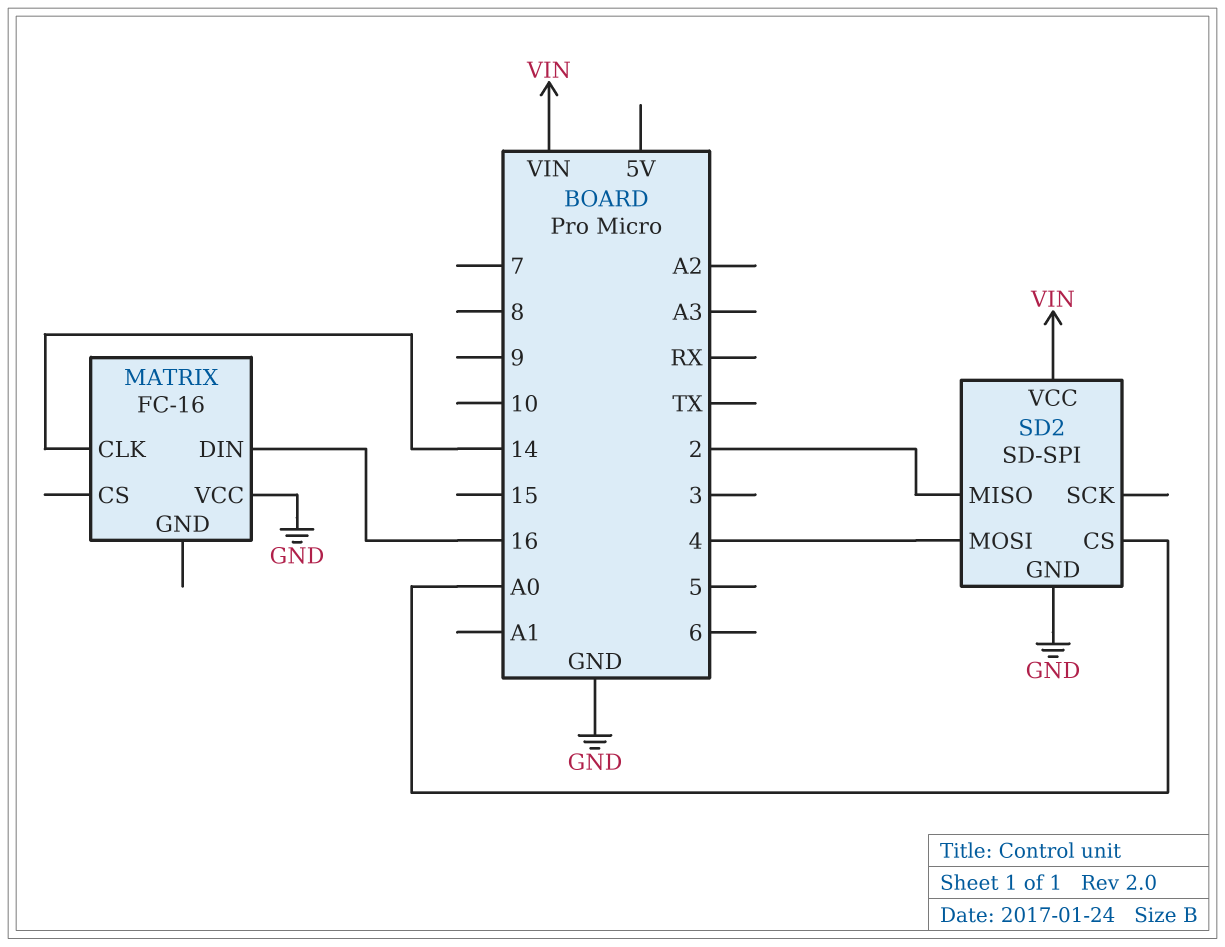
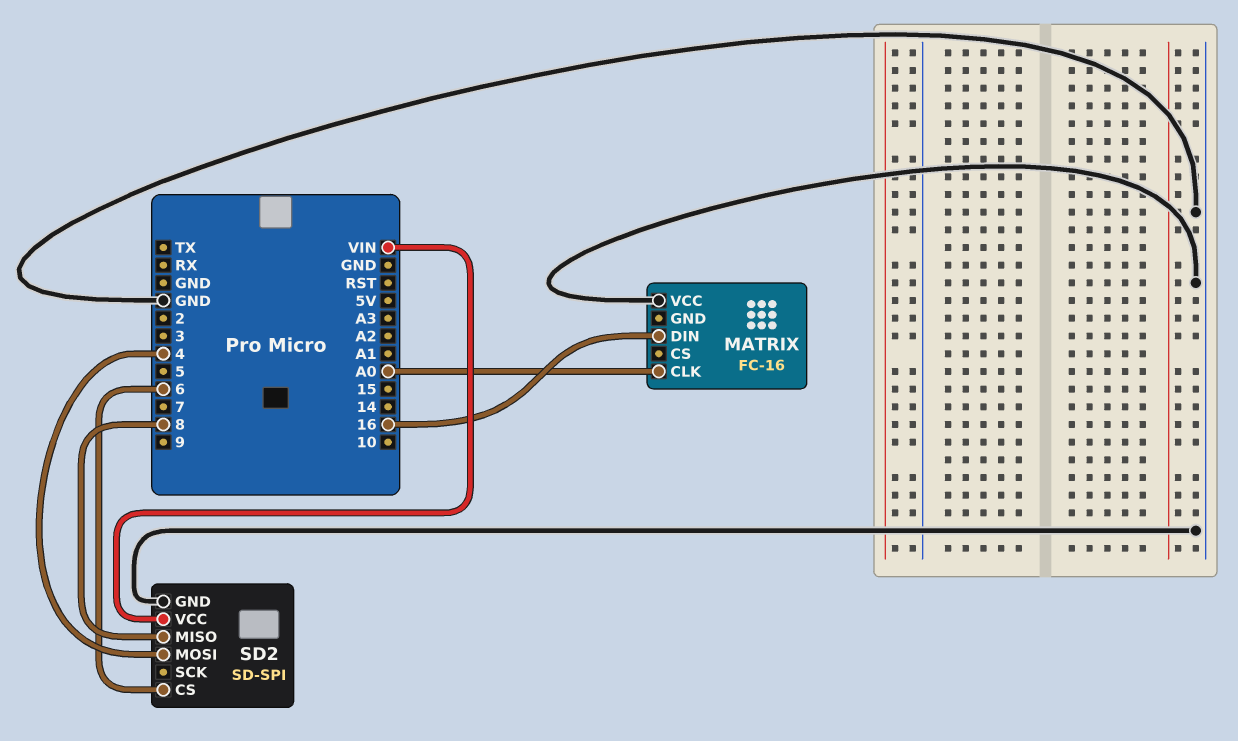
MATRIX pin CLK: 14 -> A0
SD2 pin CS: A0 -> 6
SD2 pin MISO: 2 -> 8

